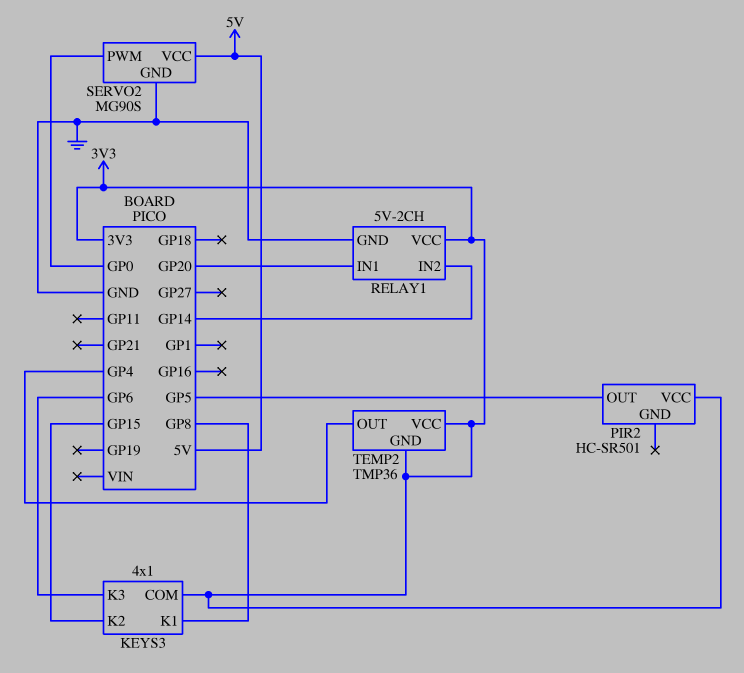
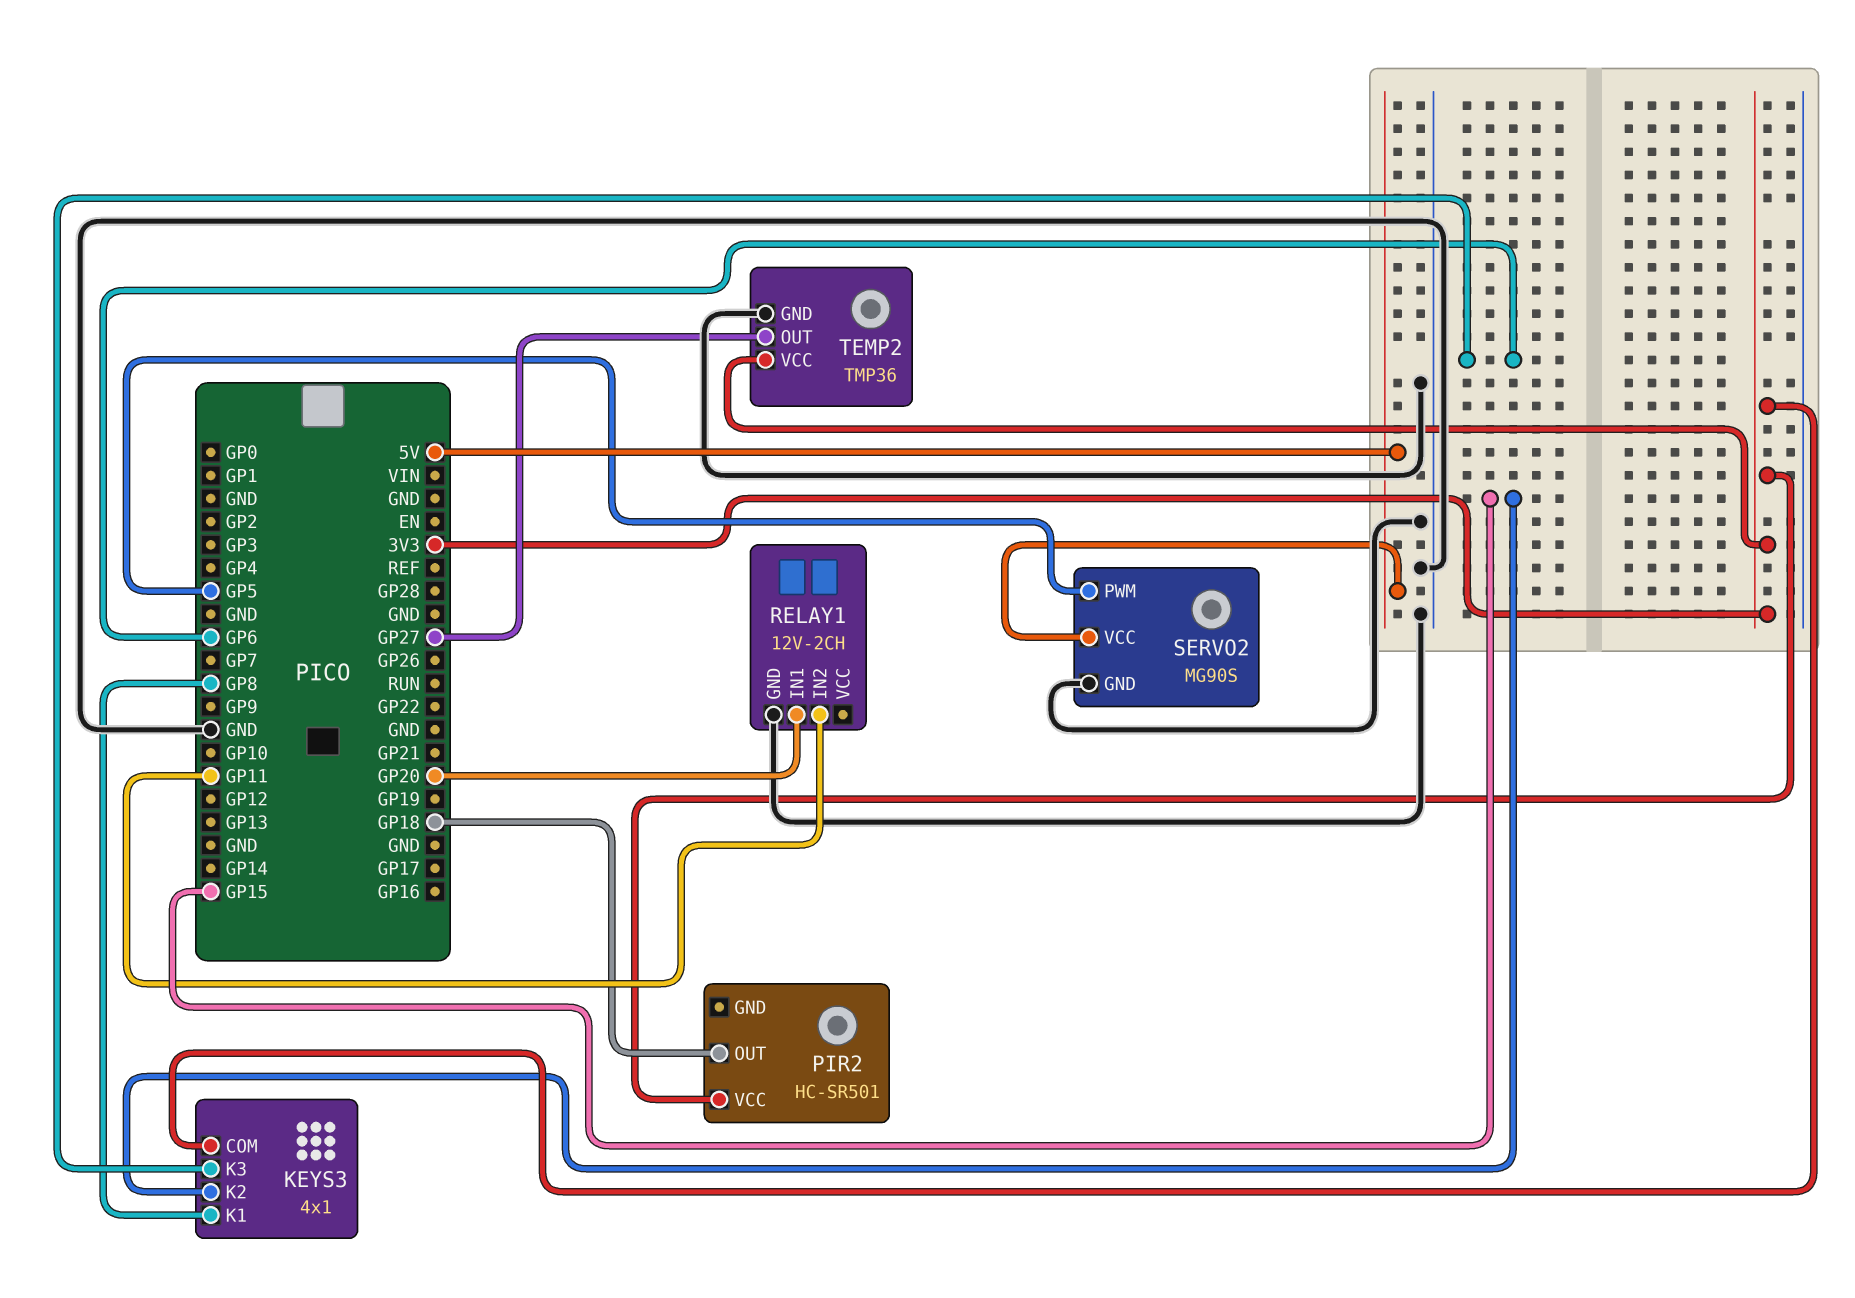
PIR2 pin OUT: GP5 -> GP18
RELAY1: 5V-2CH -> 12V-2CH
RELAY1 pin IN2: GP14 -> GP11
RELAY1 pin VCC: 3V3 -> none
SERVO2 pin PWM: GP0 -> GP5
TEMP2 pin GND: 3V3 -> GND
TEMP2 pin OUT: GP4 -> GP27

